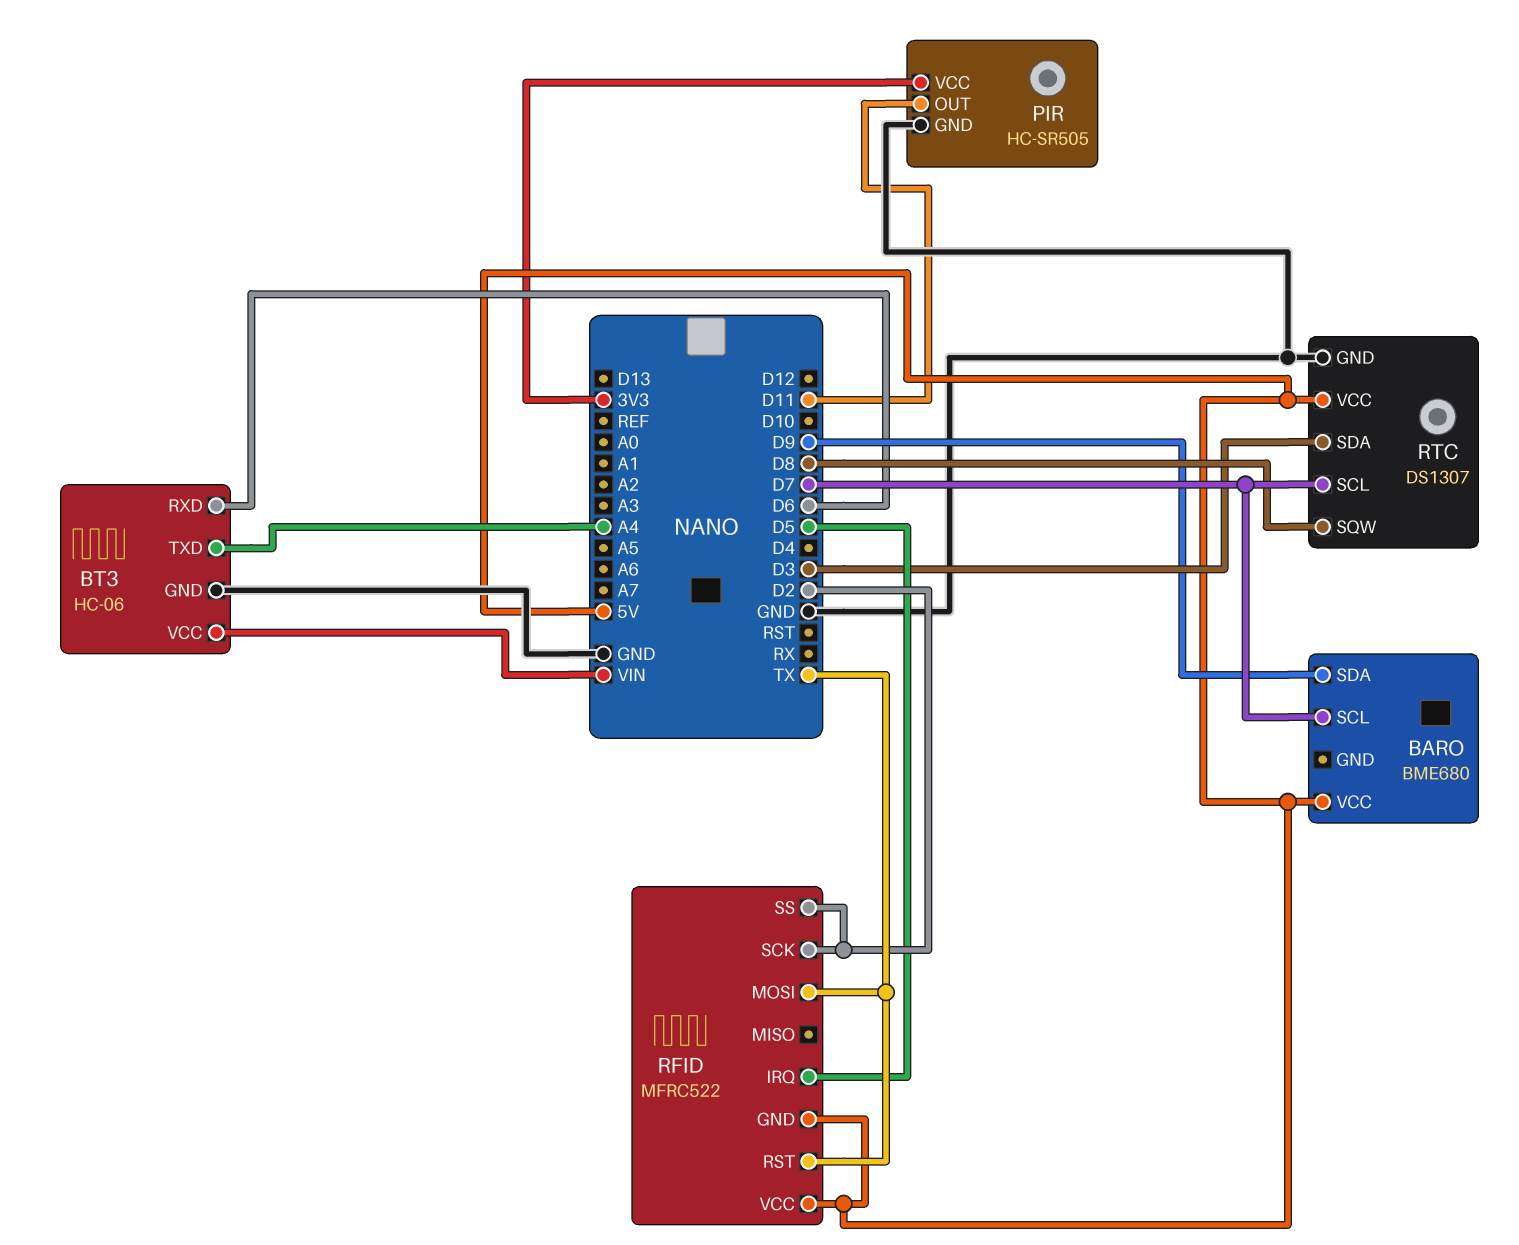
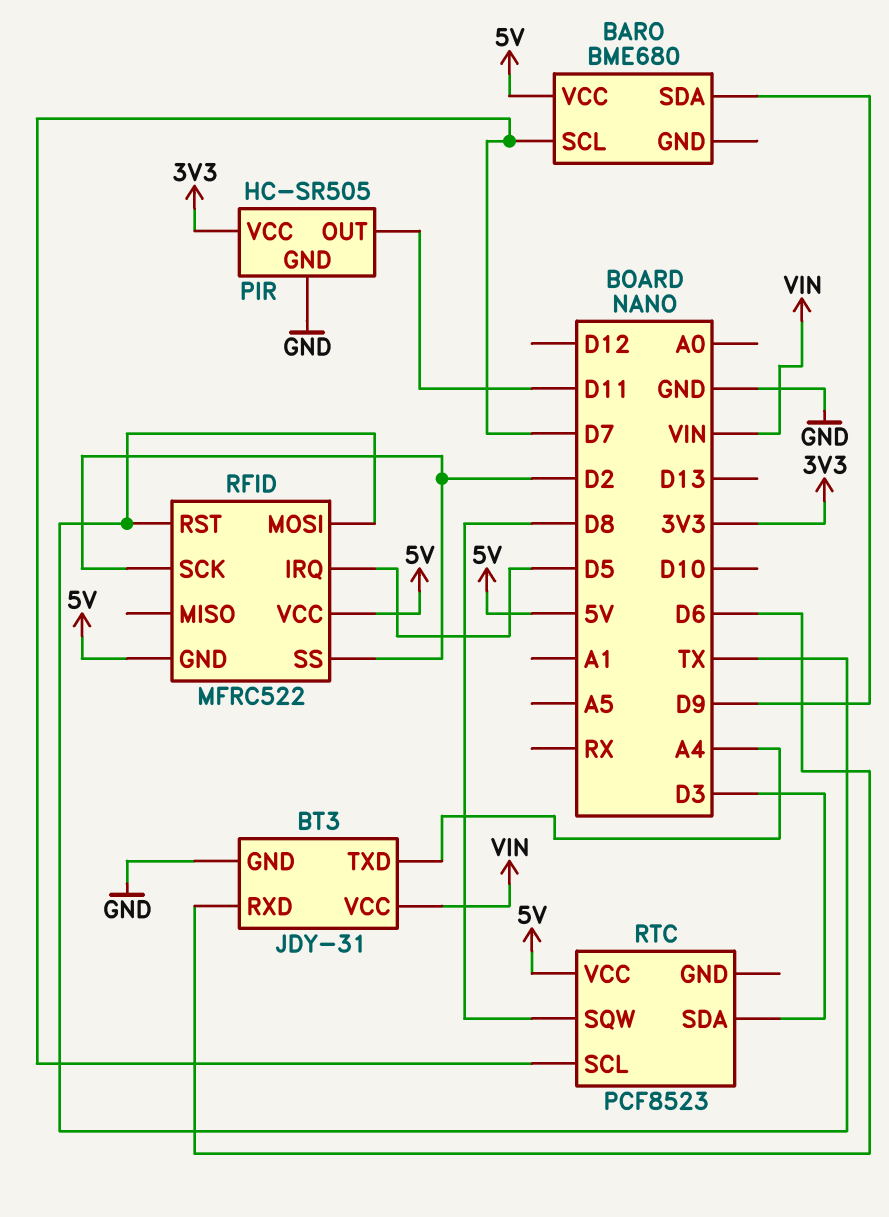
BT3: HC-06 -> JDY-31
RTC: DS1307 -> PCF8523
RTC pin GND: GND -> none

